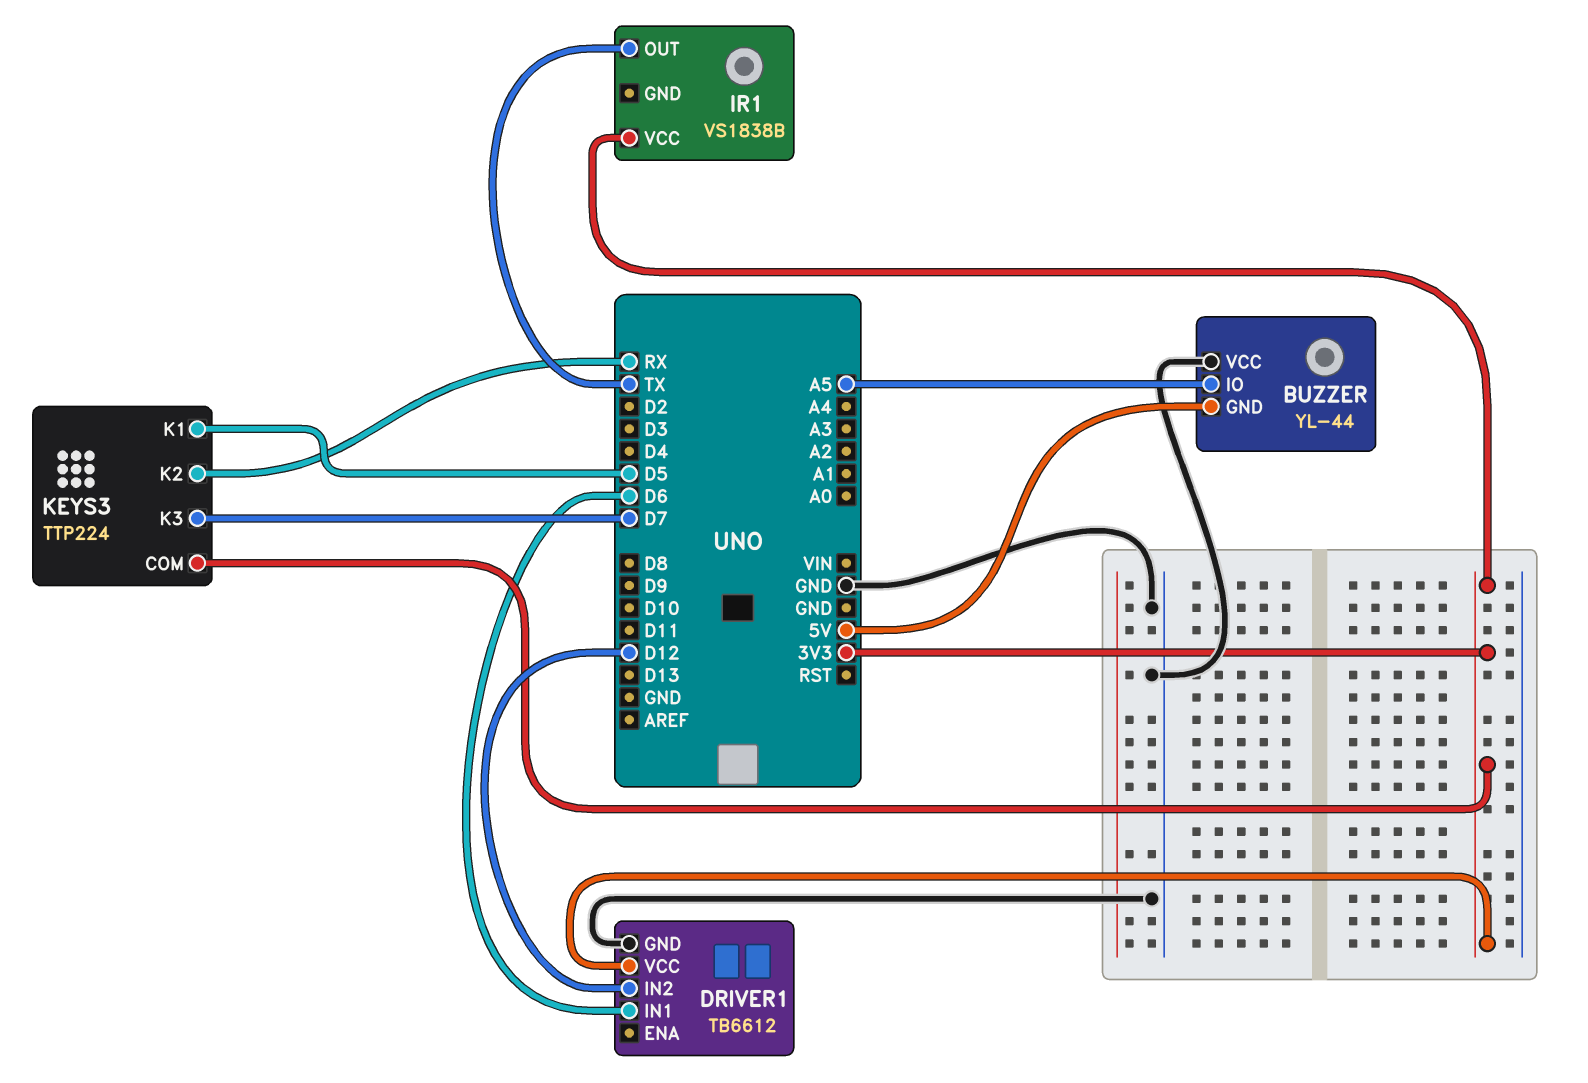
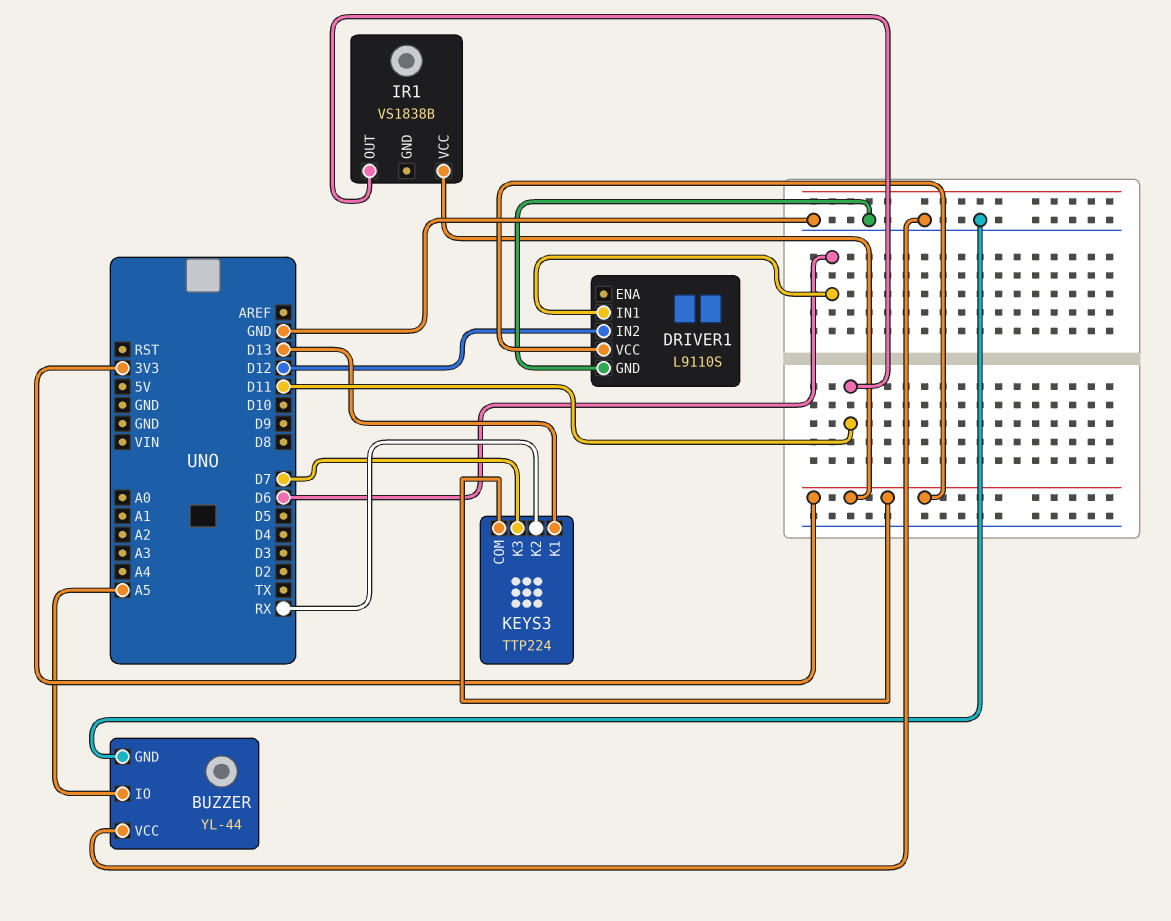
BUZZER pin GND: 5V -> GND
DRIVER1: TB6612 -> L9110S
IR1 pin OUT: TX -> D11
KEYS3 pin K1: D5 -> D13

